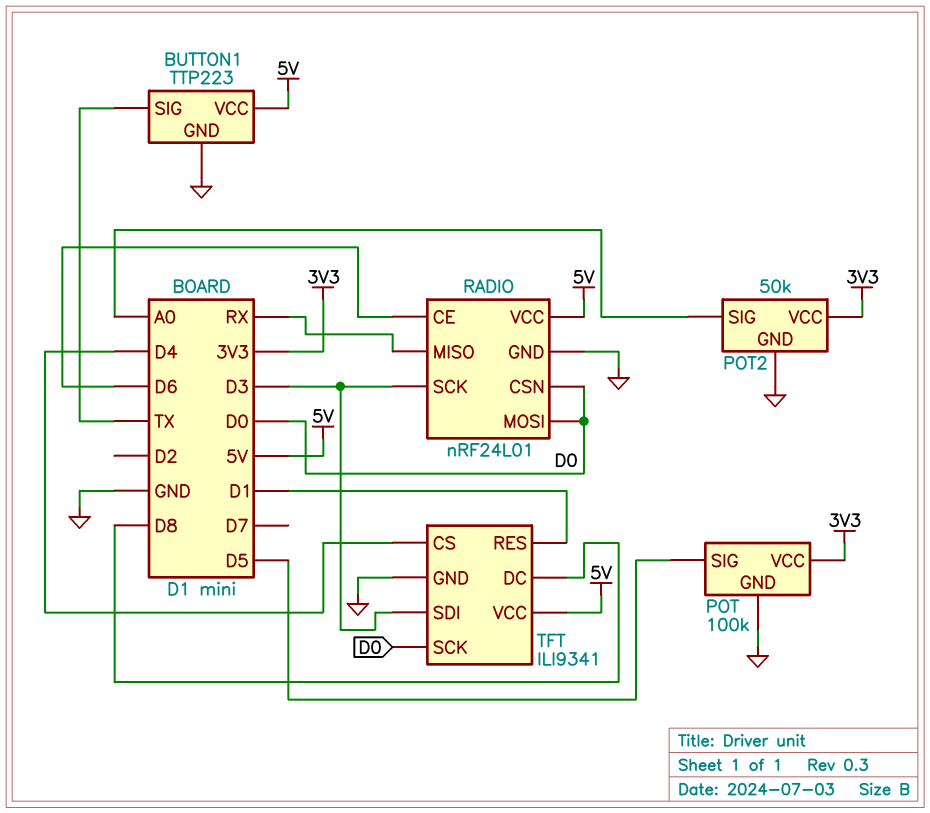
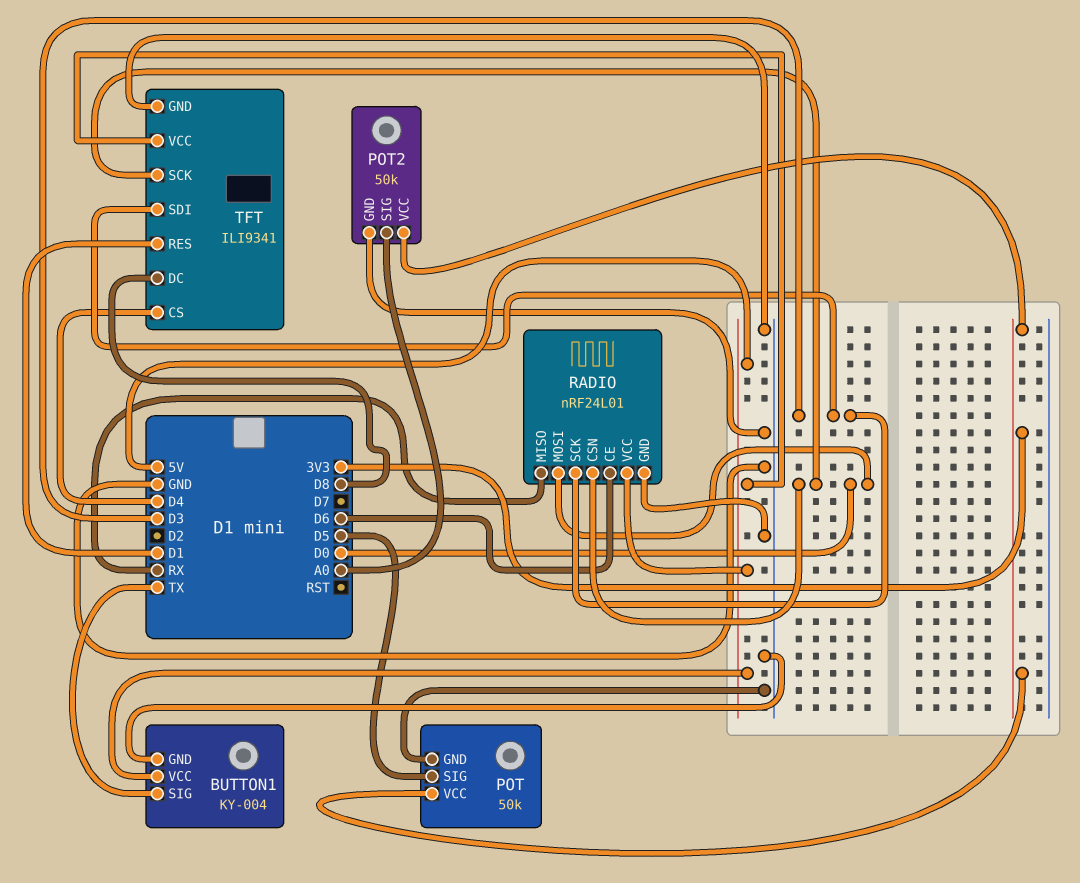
BUTTON1: TTP223 -> KY-004
POT: 100k -> 50k

